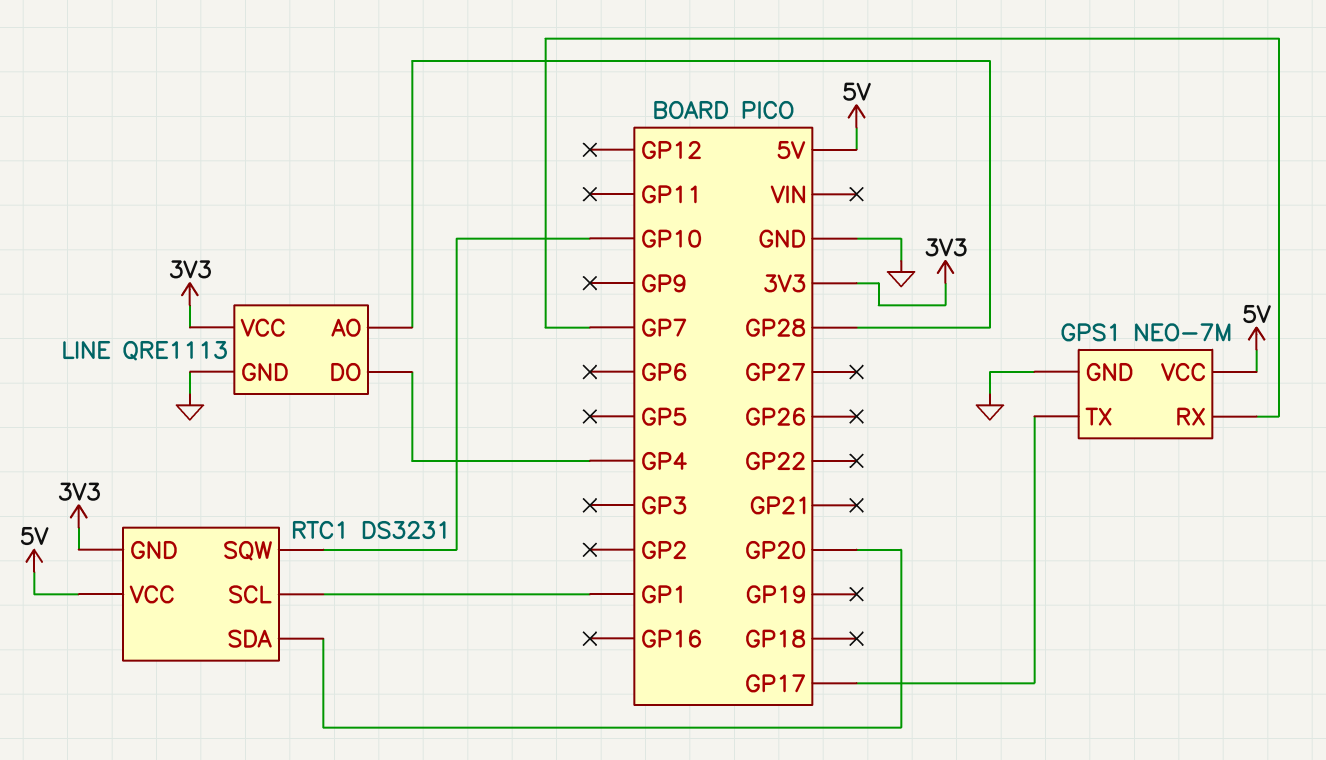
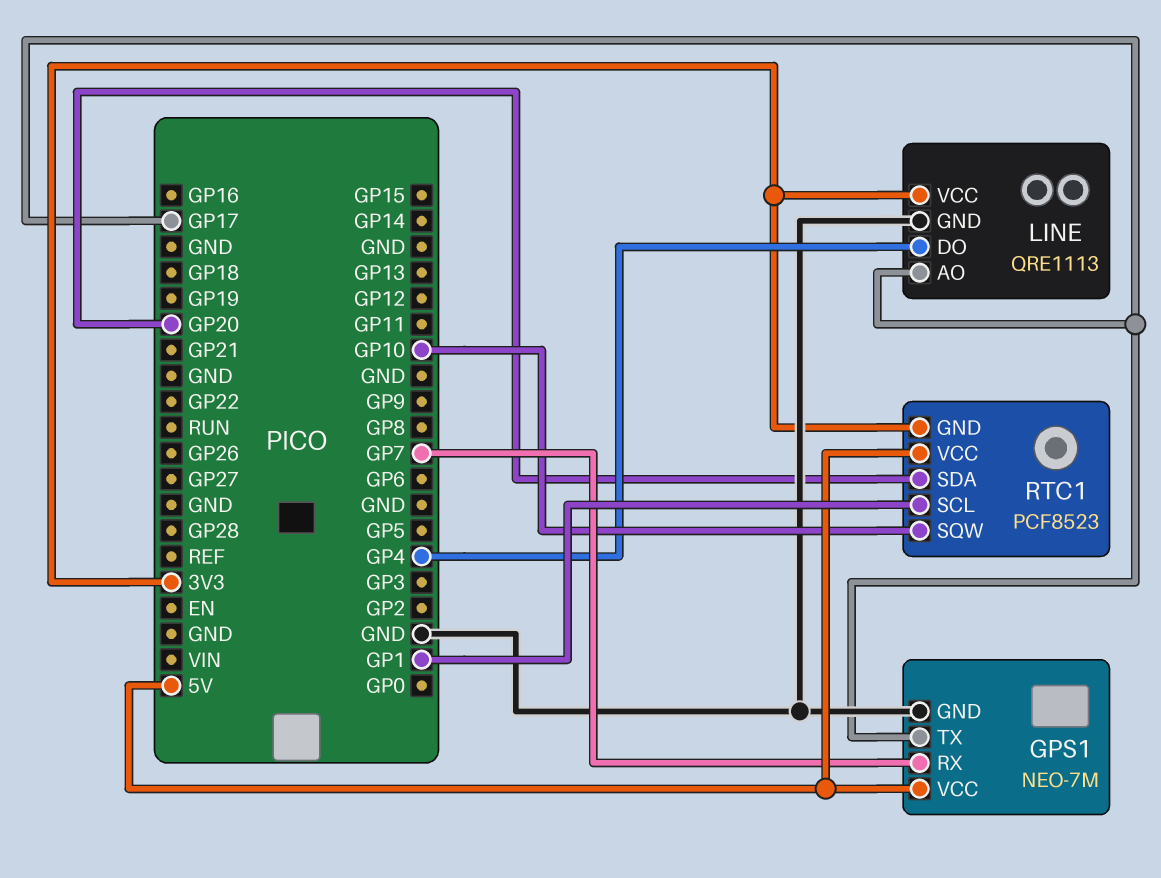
LINE pin AO: GP28 -> GP17
RTC1: DS3231 -> PCF8523

